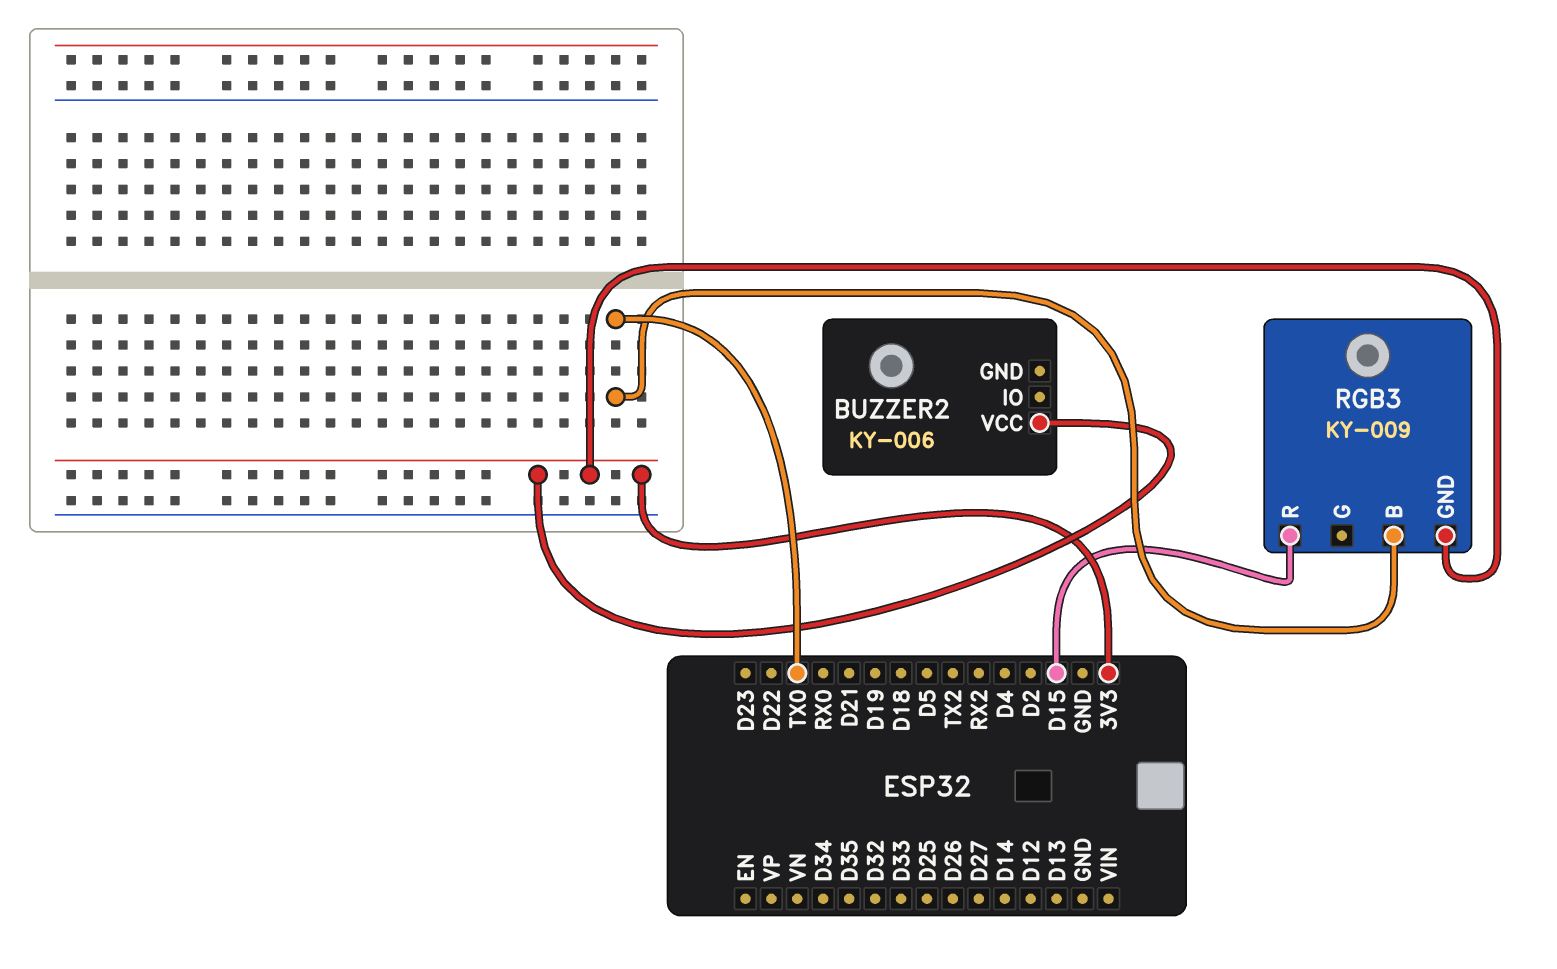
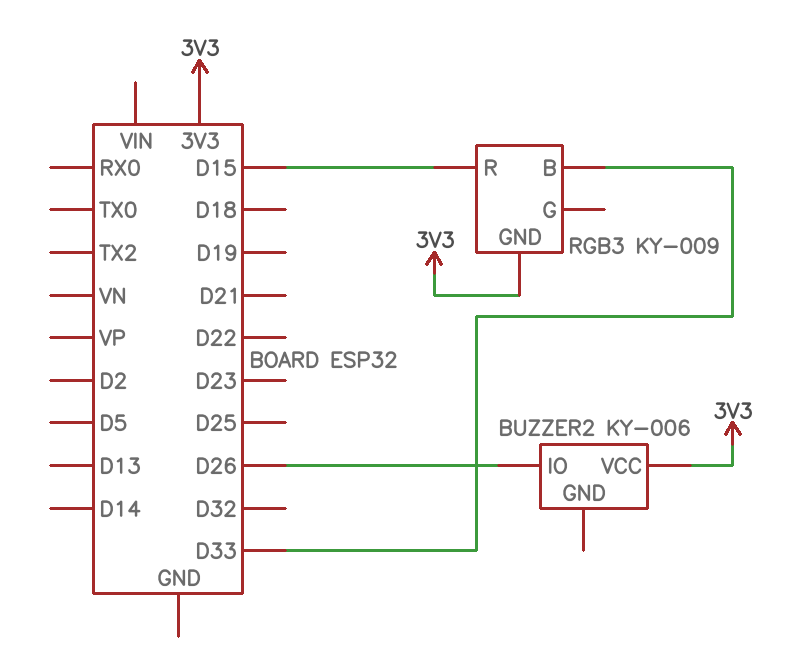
BUZZER2 pin IO: none -> D26
RGB3 pin B: TX0 -> D33

